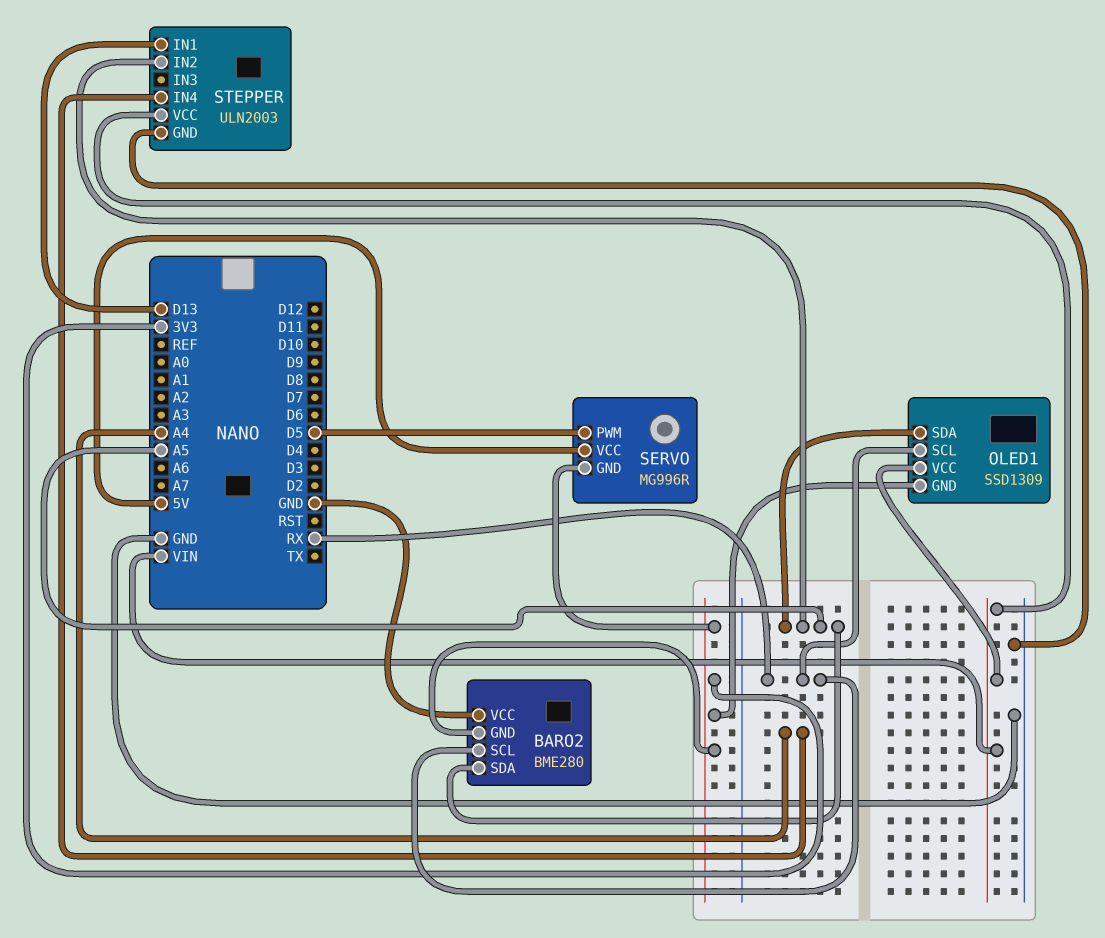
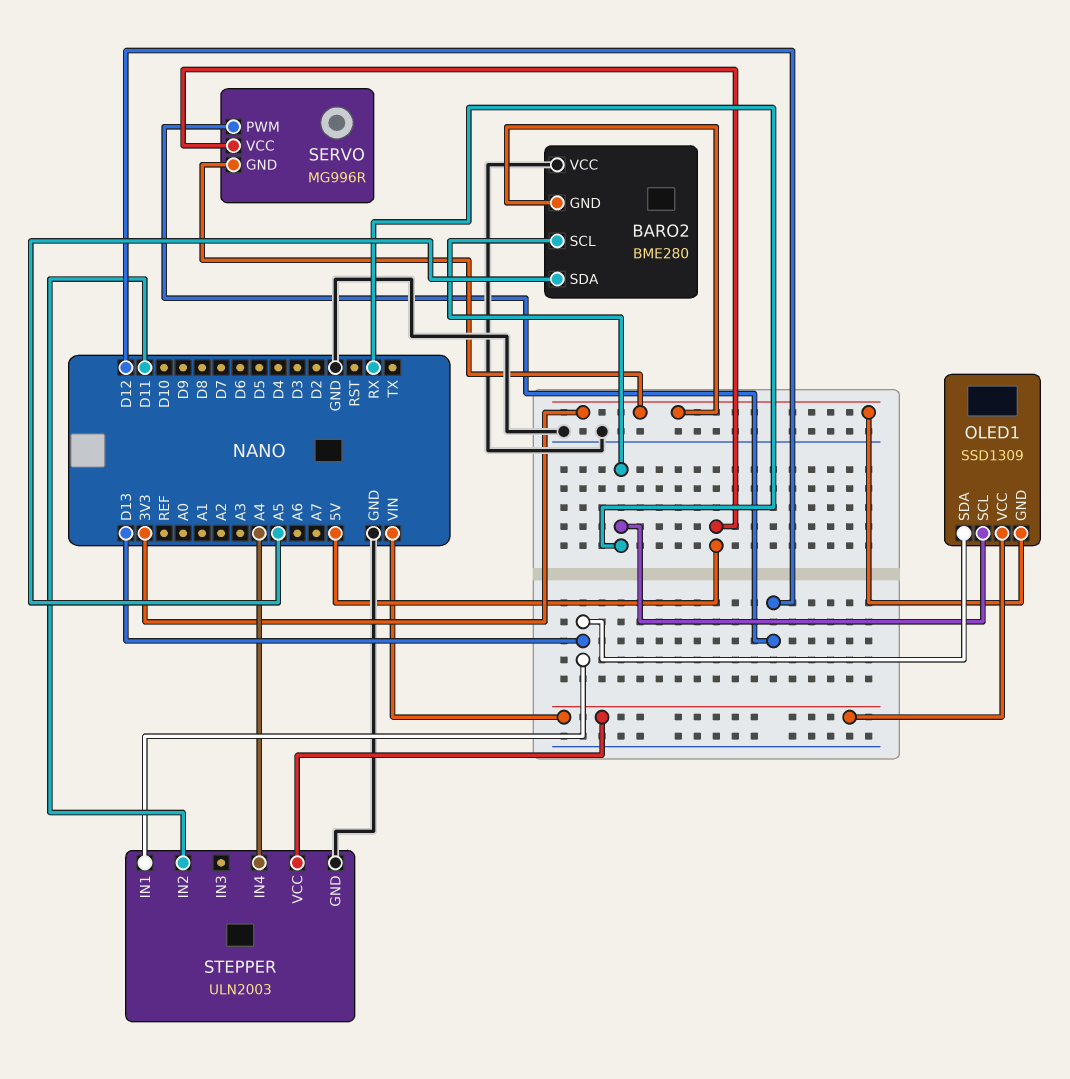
OLED1 pin SDA: A5 -> D13
SERVO pin PWM: D5 -> D12
STEPPER pin IN2: A5 -> D11

